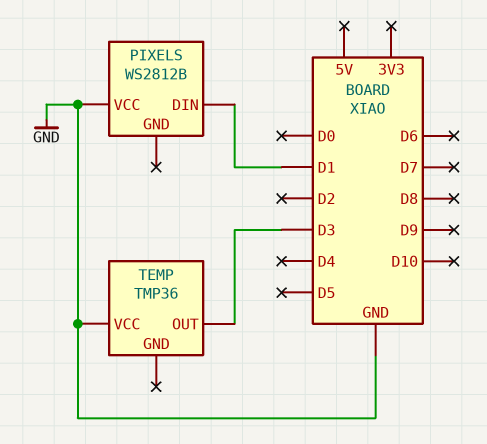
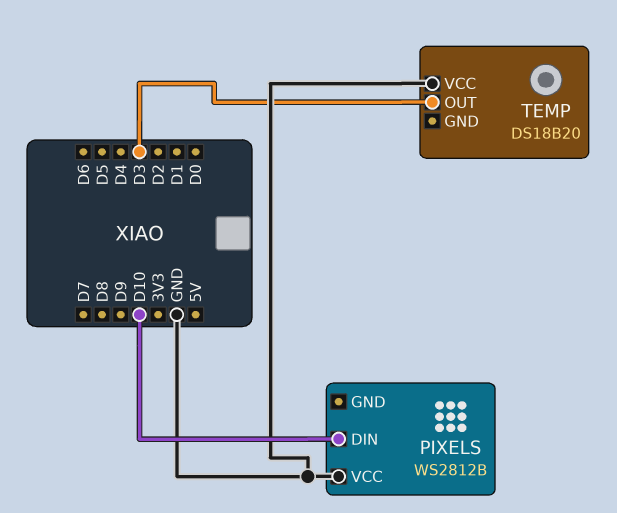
PIXELS pin DIN: D1 -> D10
TEMP: TMP36 -> DS18B20

